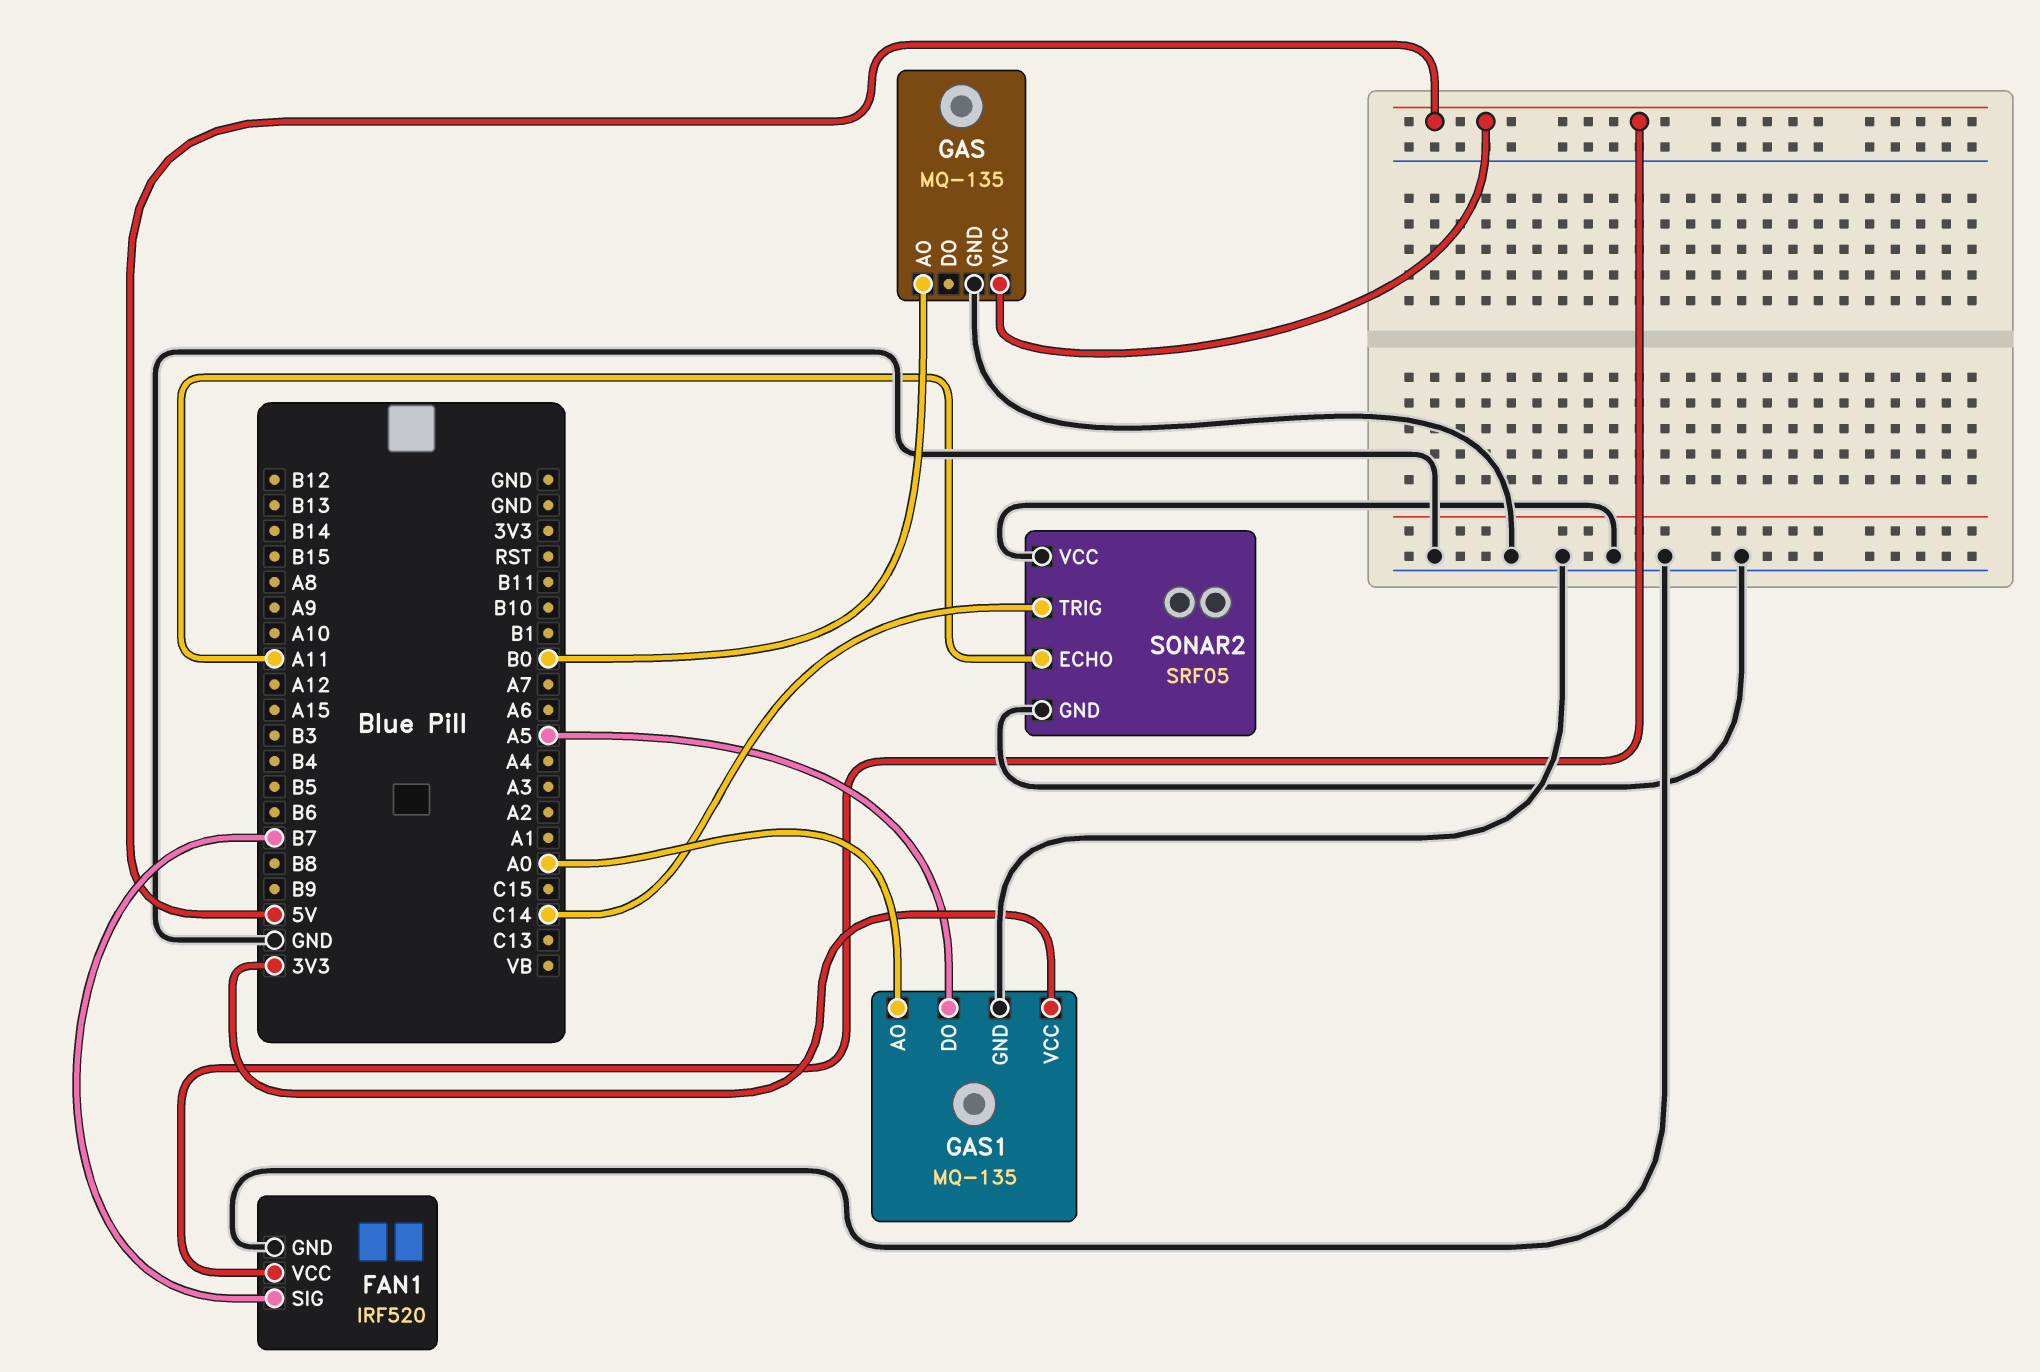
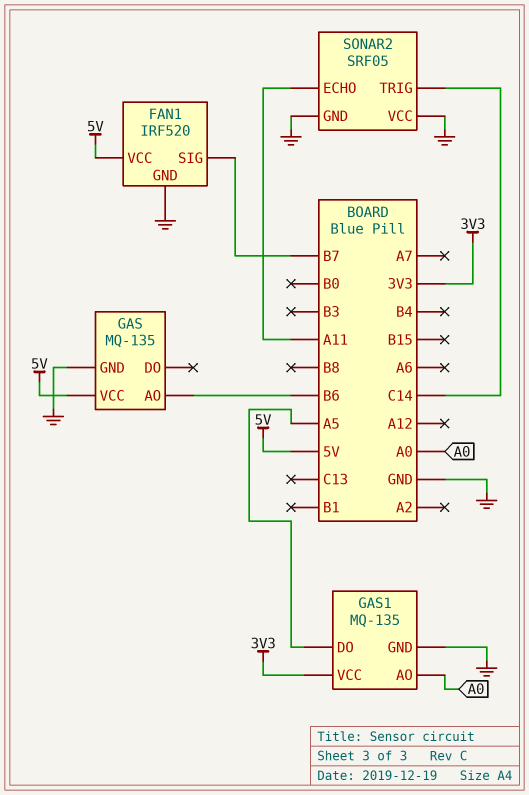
GAS pin AO: B0 -> B6

